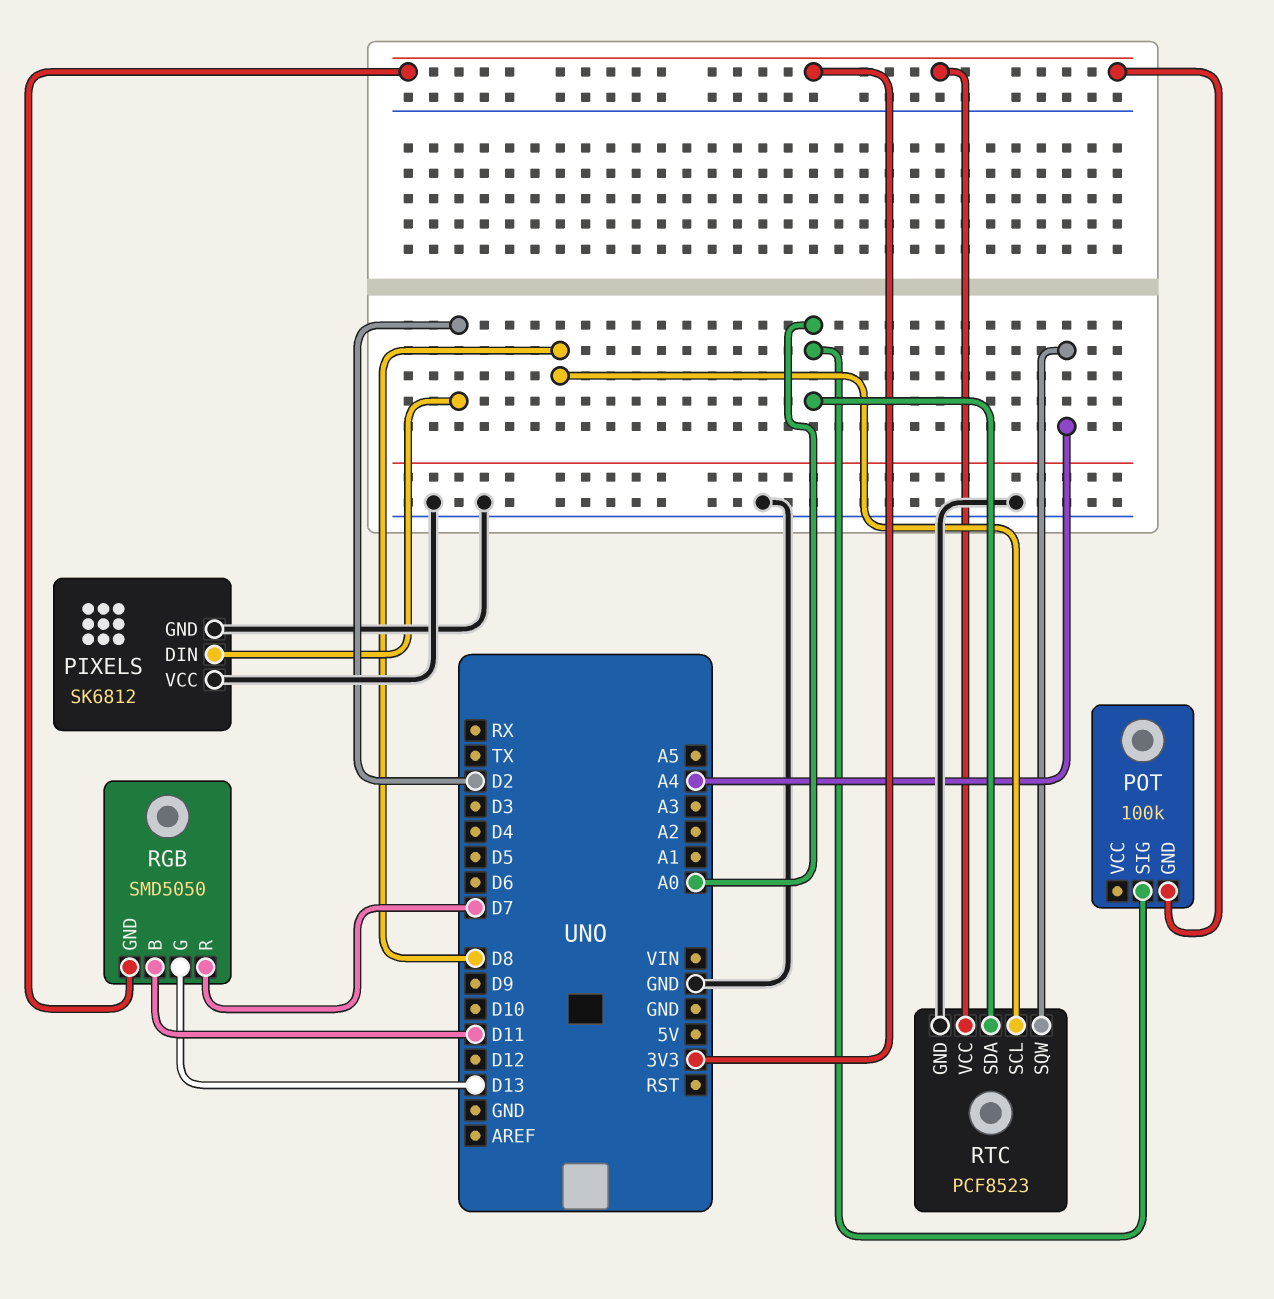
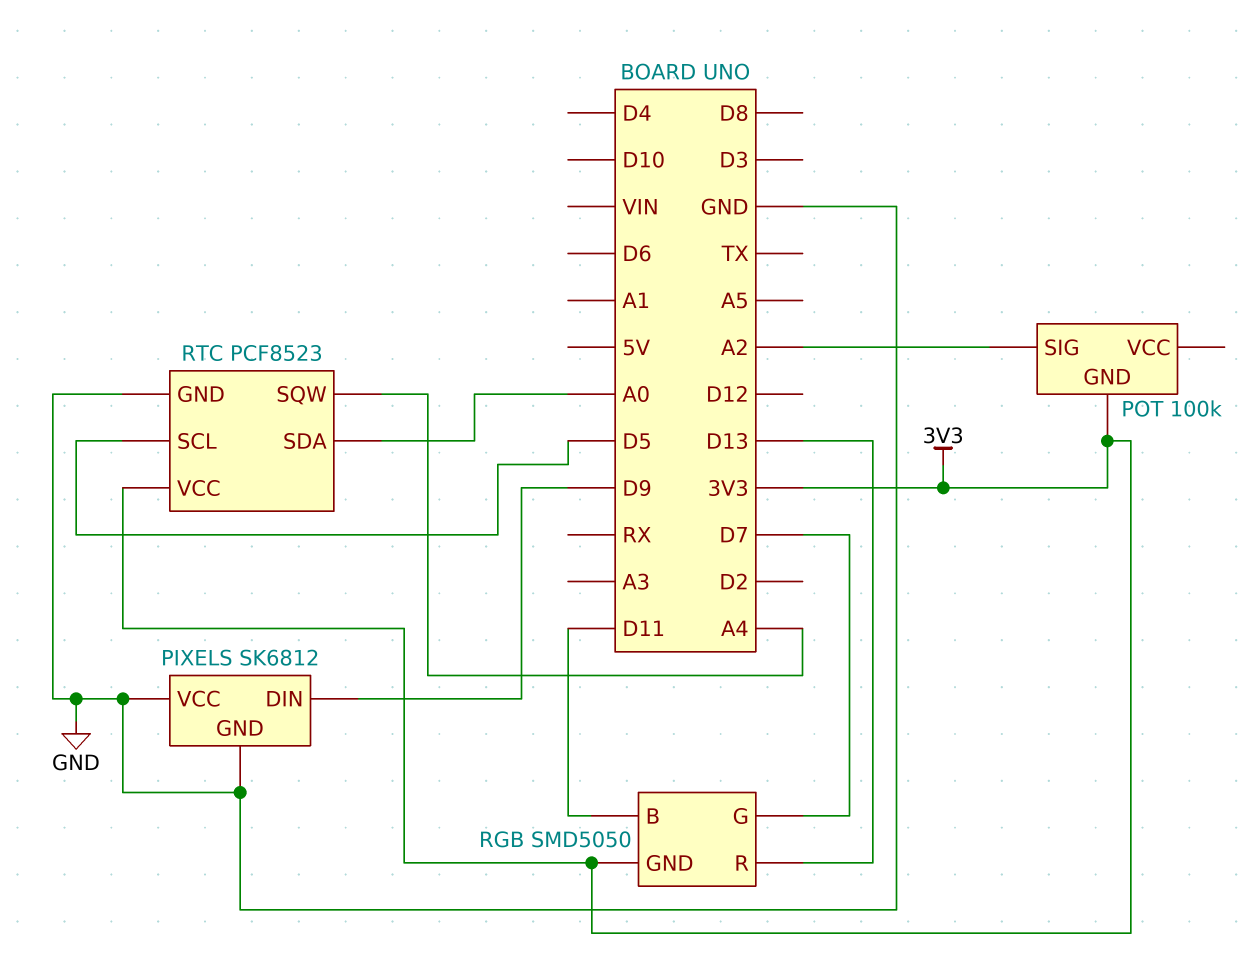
PIXELS pin DIN: D2 -> D9
POT pin SIG: A0 -> A2
RGB pin G: D13 -> D7
RGB pin R: D7 -> D13
RTC pin SCL: D8 -> D5

